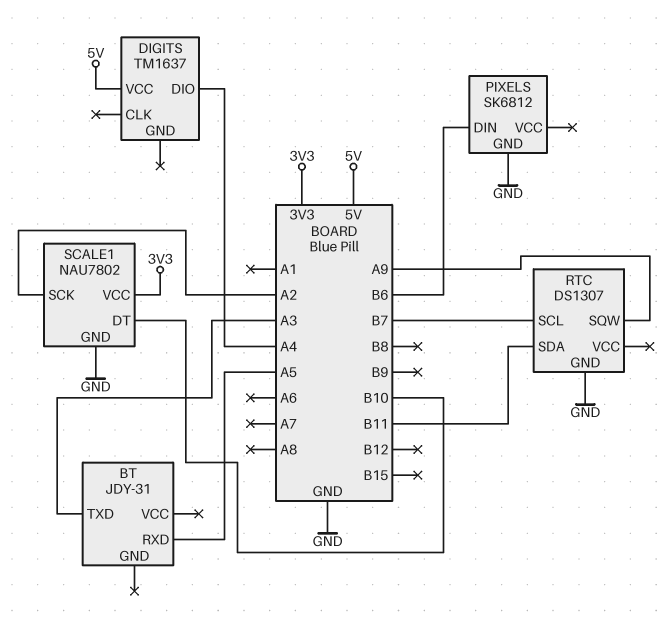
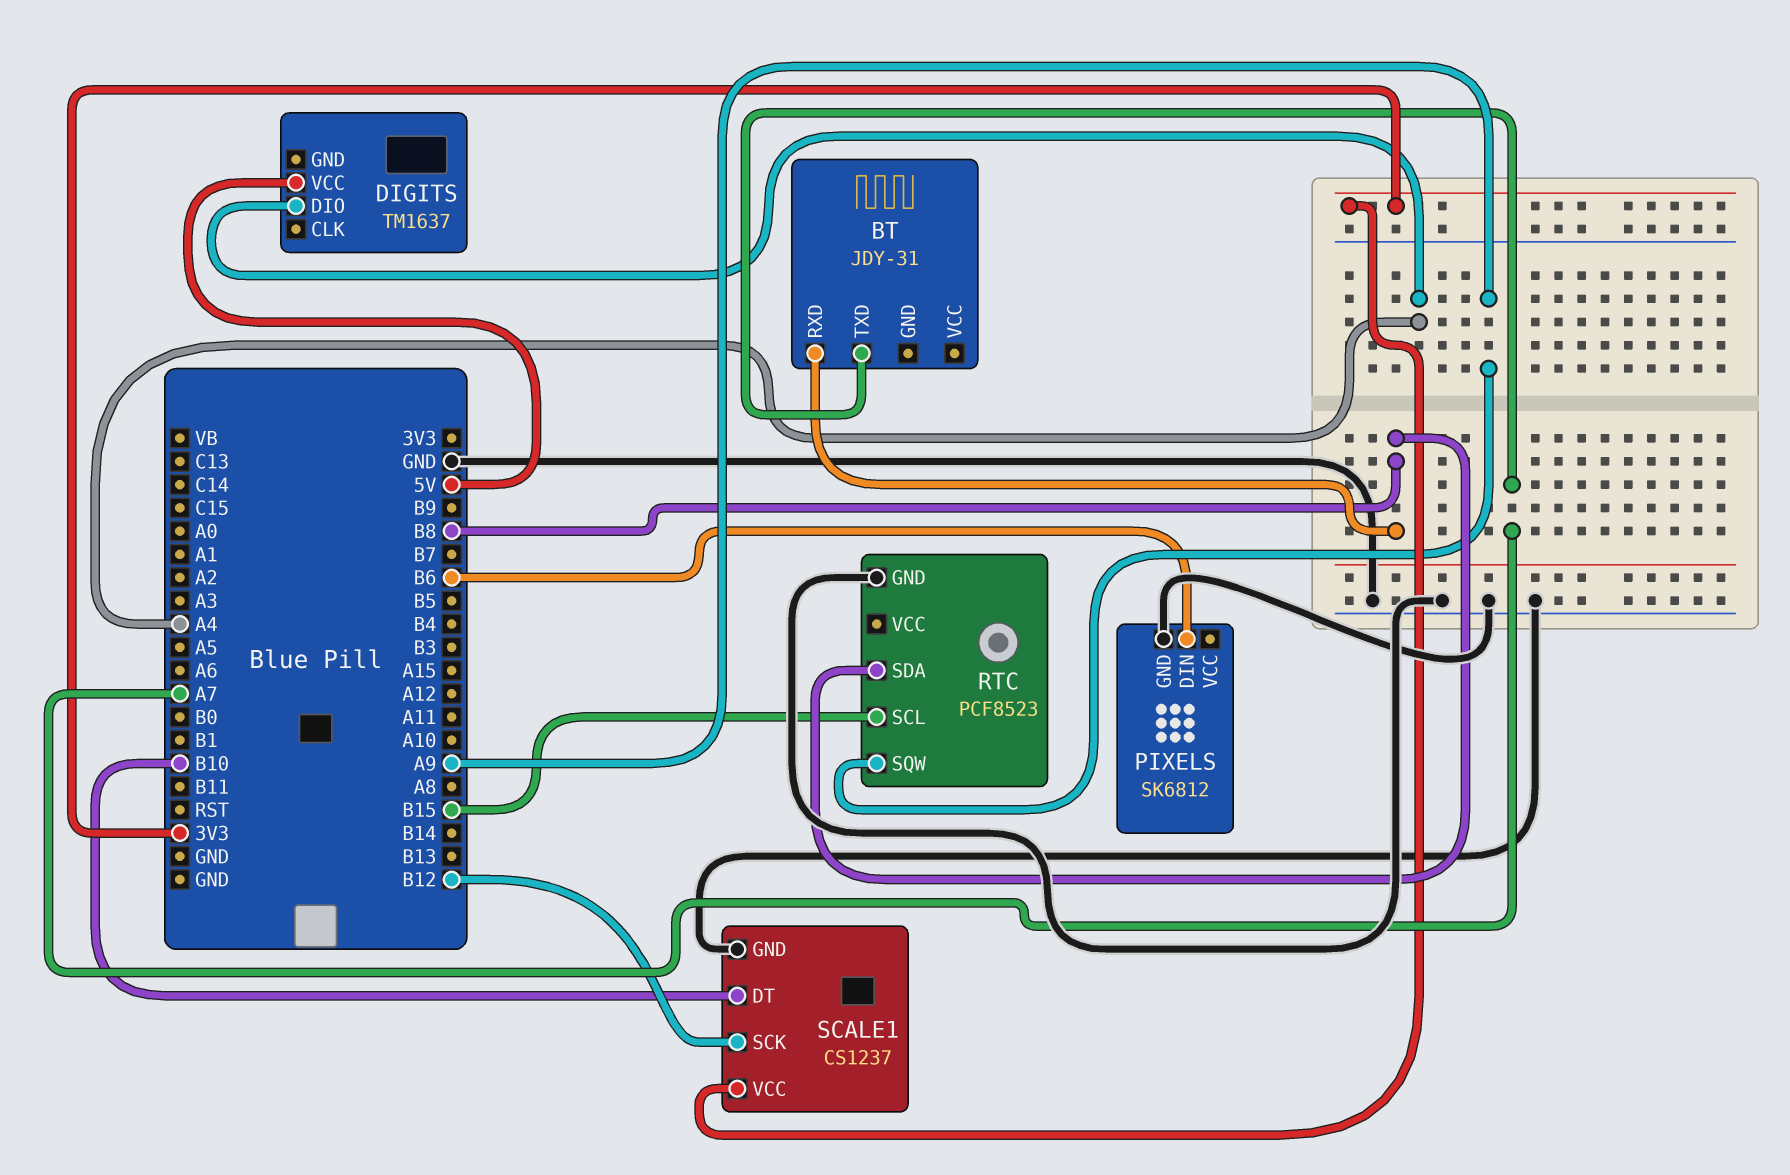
BT pin RXD: A5 -> B8
BT pin TXD: A3 -> A7
RTC: DS1307 -> PCF8523
RTC pin SCL: B7 -> B15
RTC pin SDA: B11 -> B8
SCALE1: NAU7802 -> CS1237
SCALE1 pin SCK: A2 -> B12

